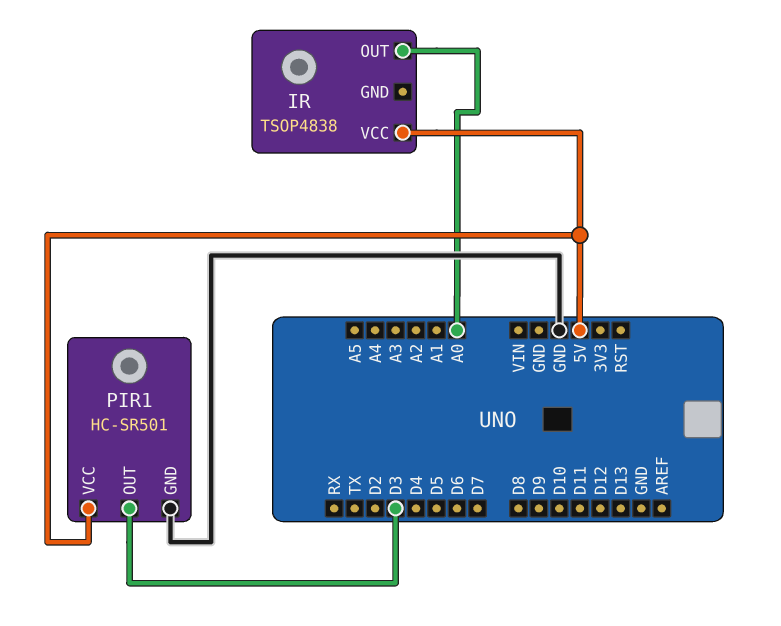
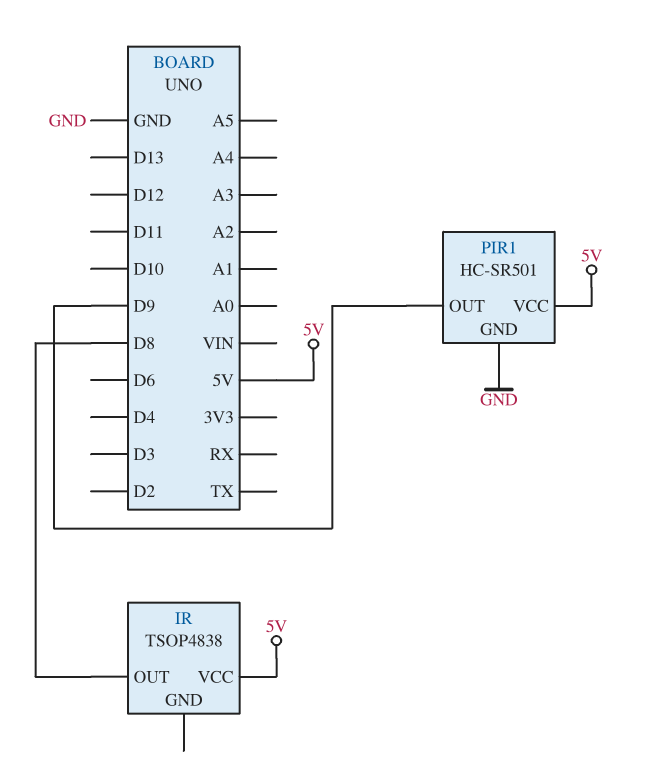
IR pin OUT: A0 -> D8
PIR1 pin OUT: D3 -> D9

